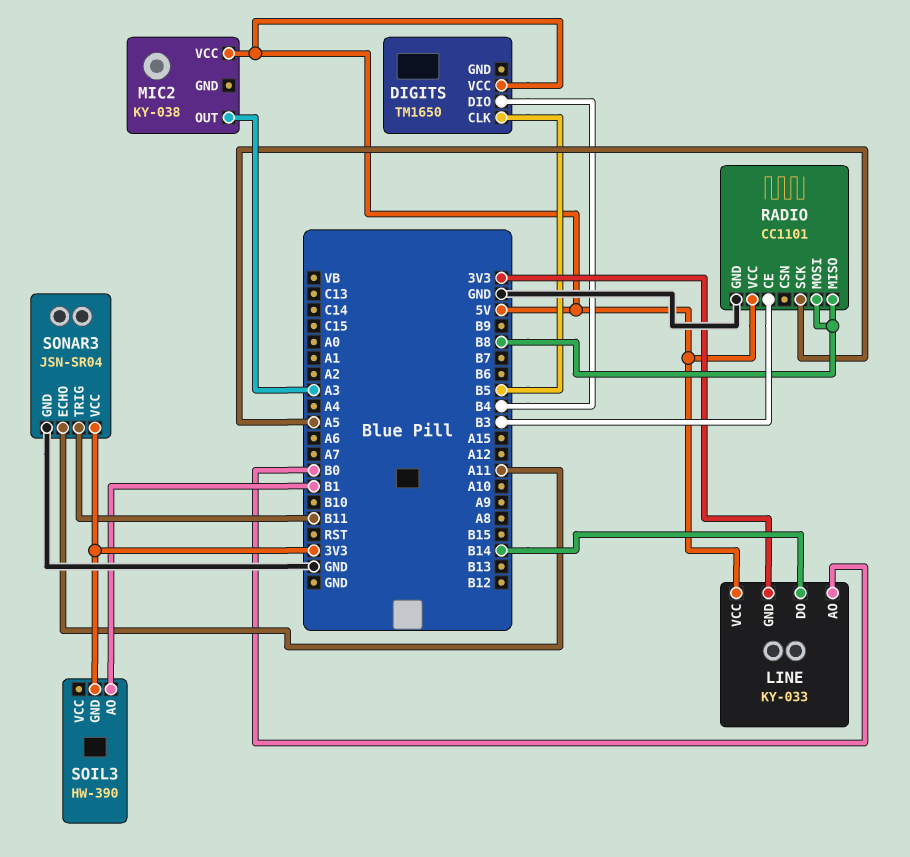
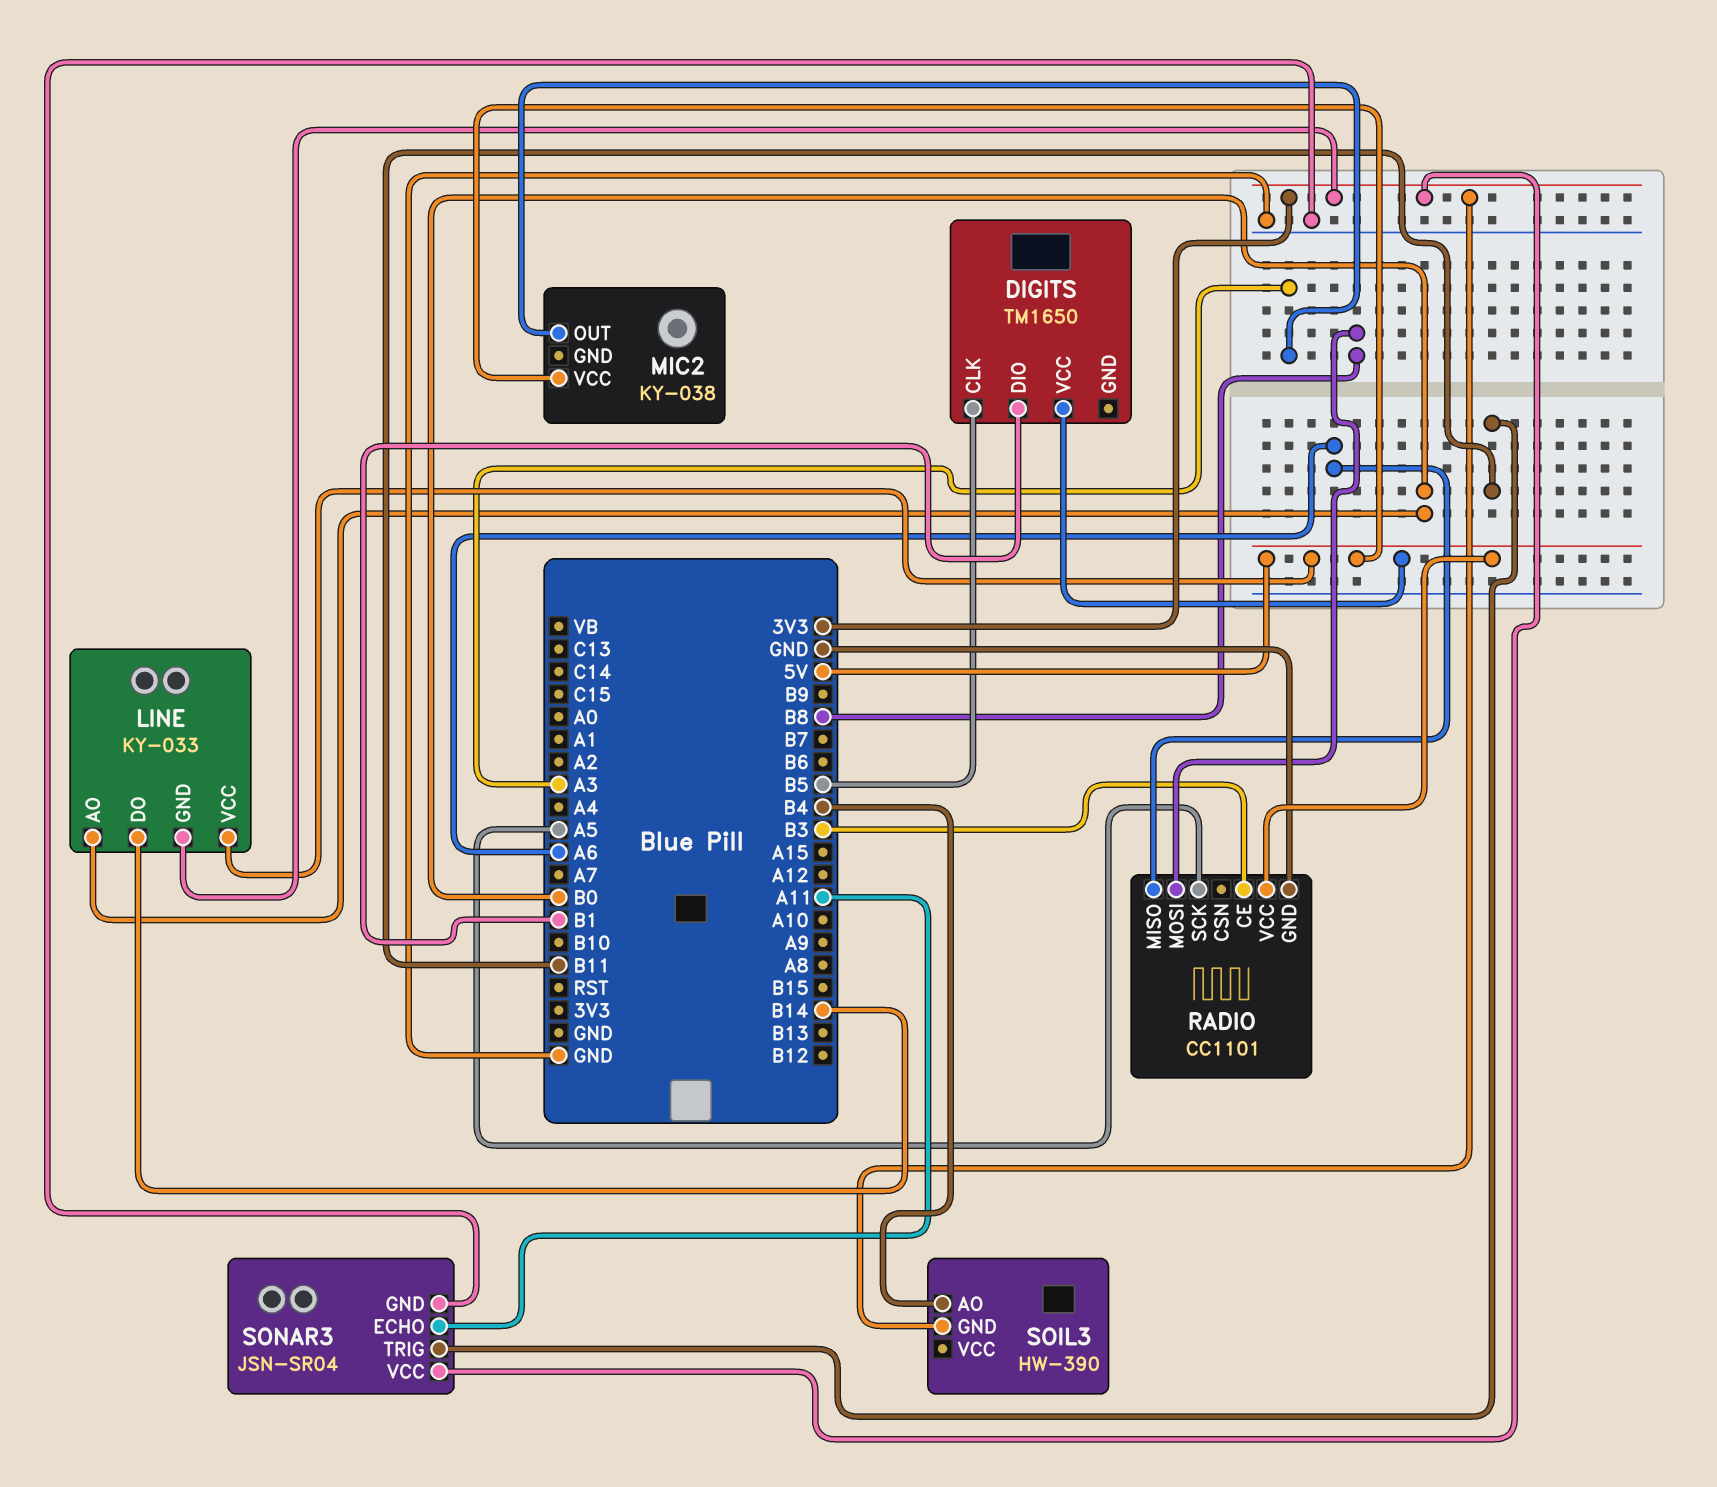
DIGITS pin DIO: B4 -> B1
RADIO pin MISO: B8 -> A6
SOIL3 pin AO: B1 -> B4

